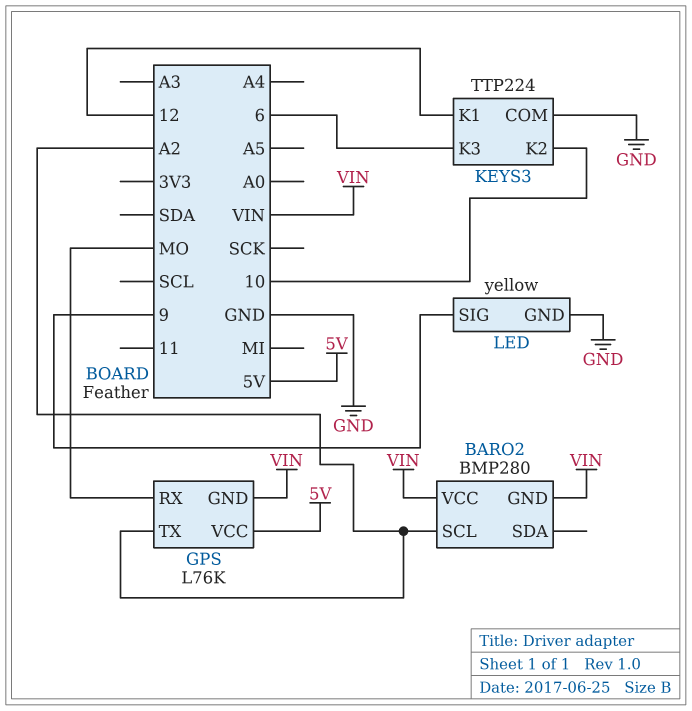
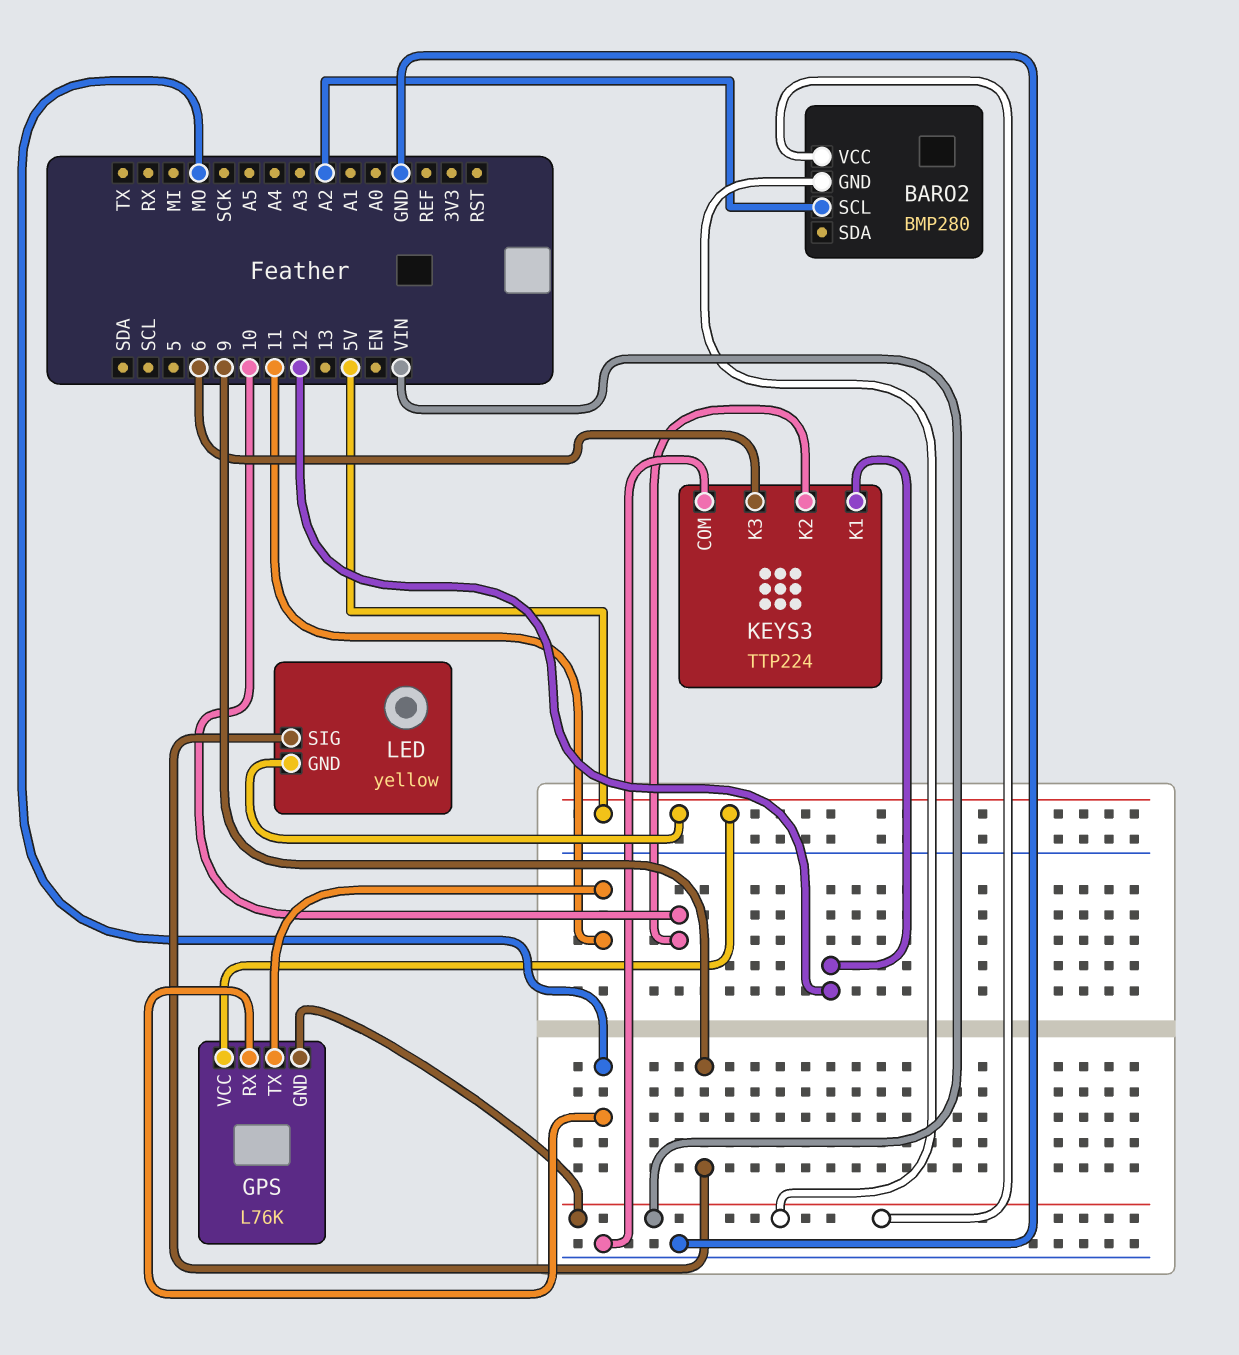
GPS pin TX: A2 -> 11
LED pin GND: GND -> 5V

